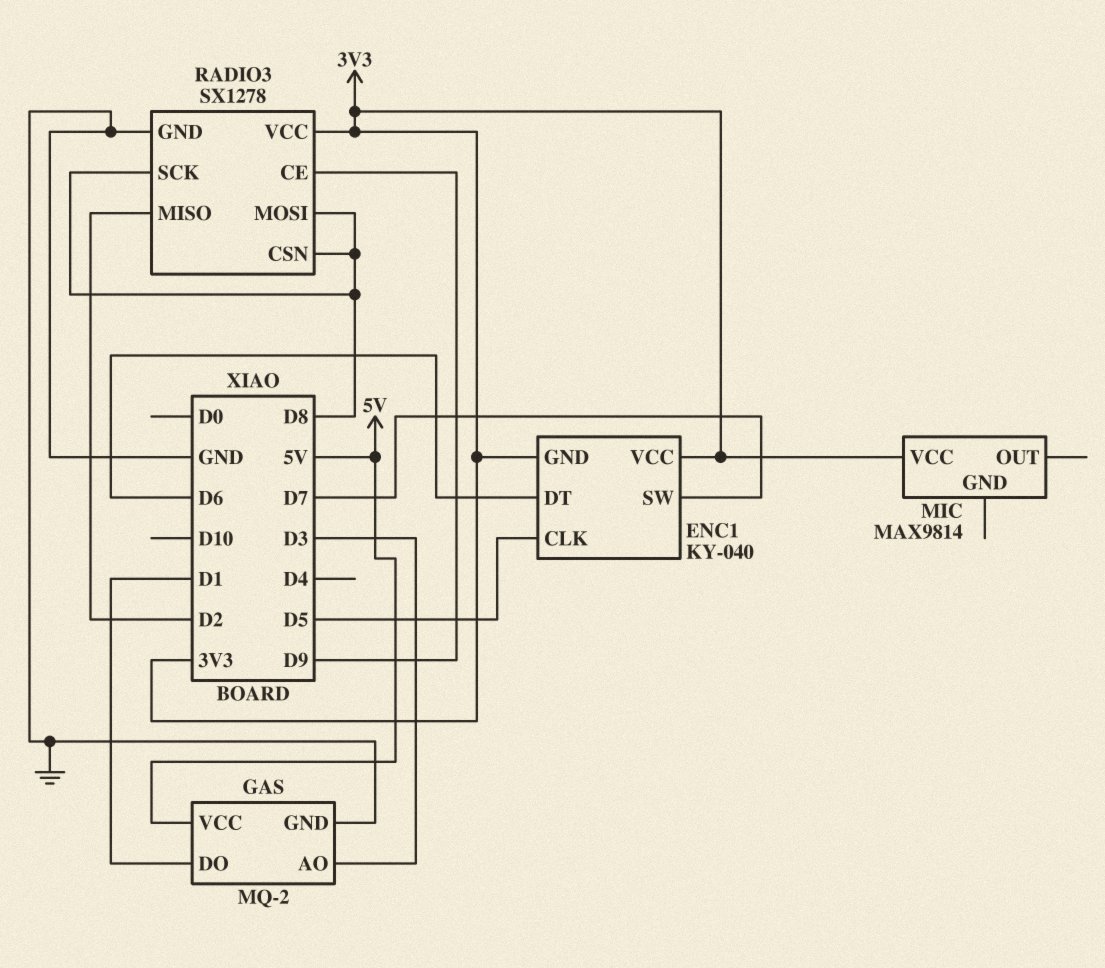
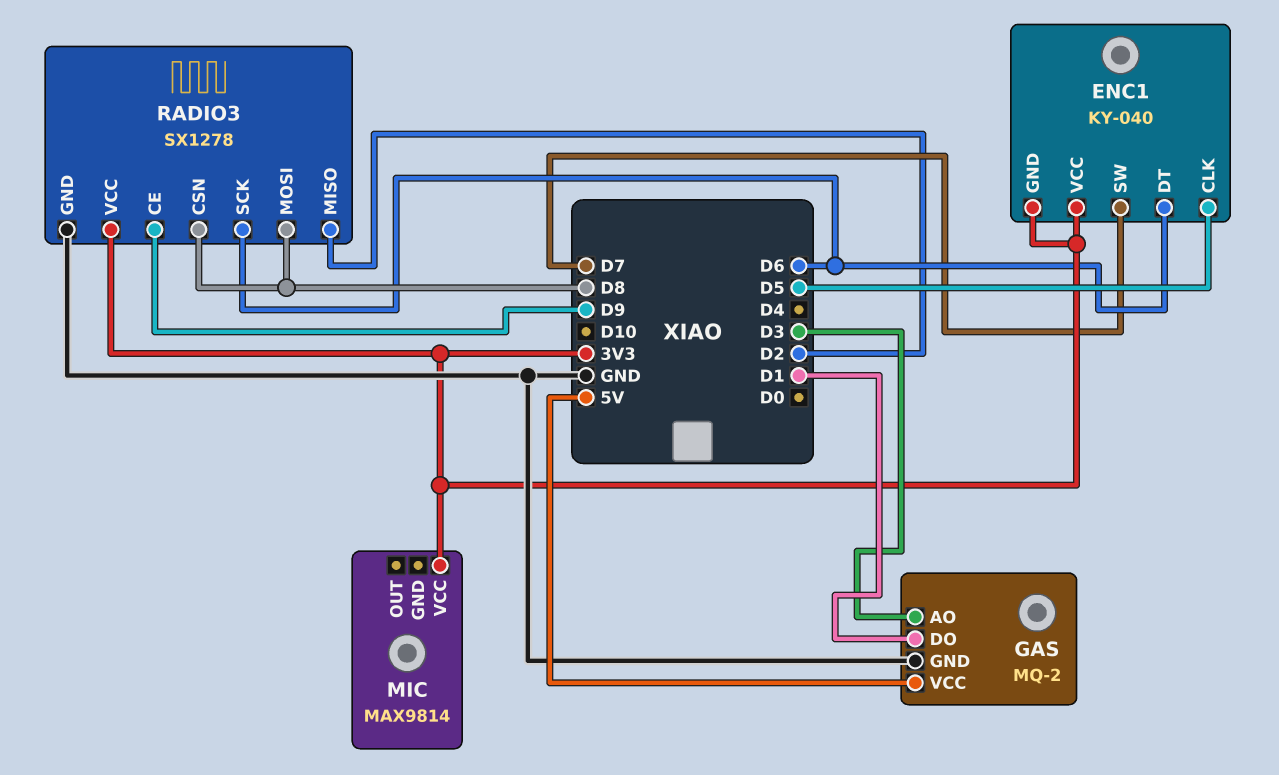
RADIO3 pin SCK: D8 -> D6

